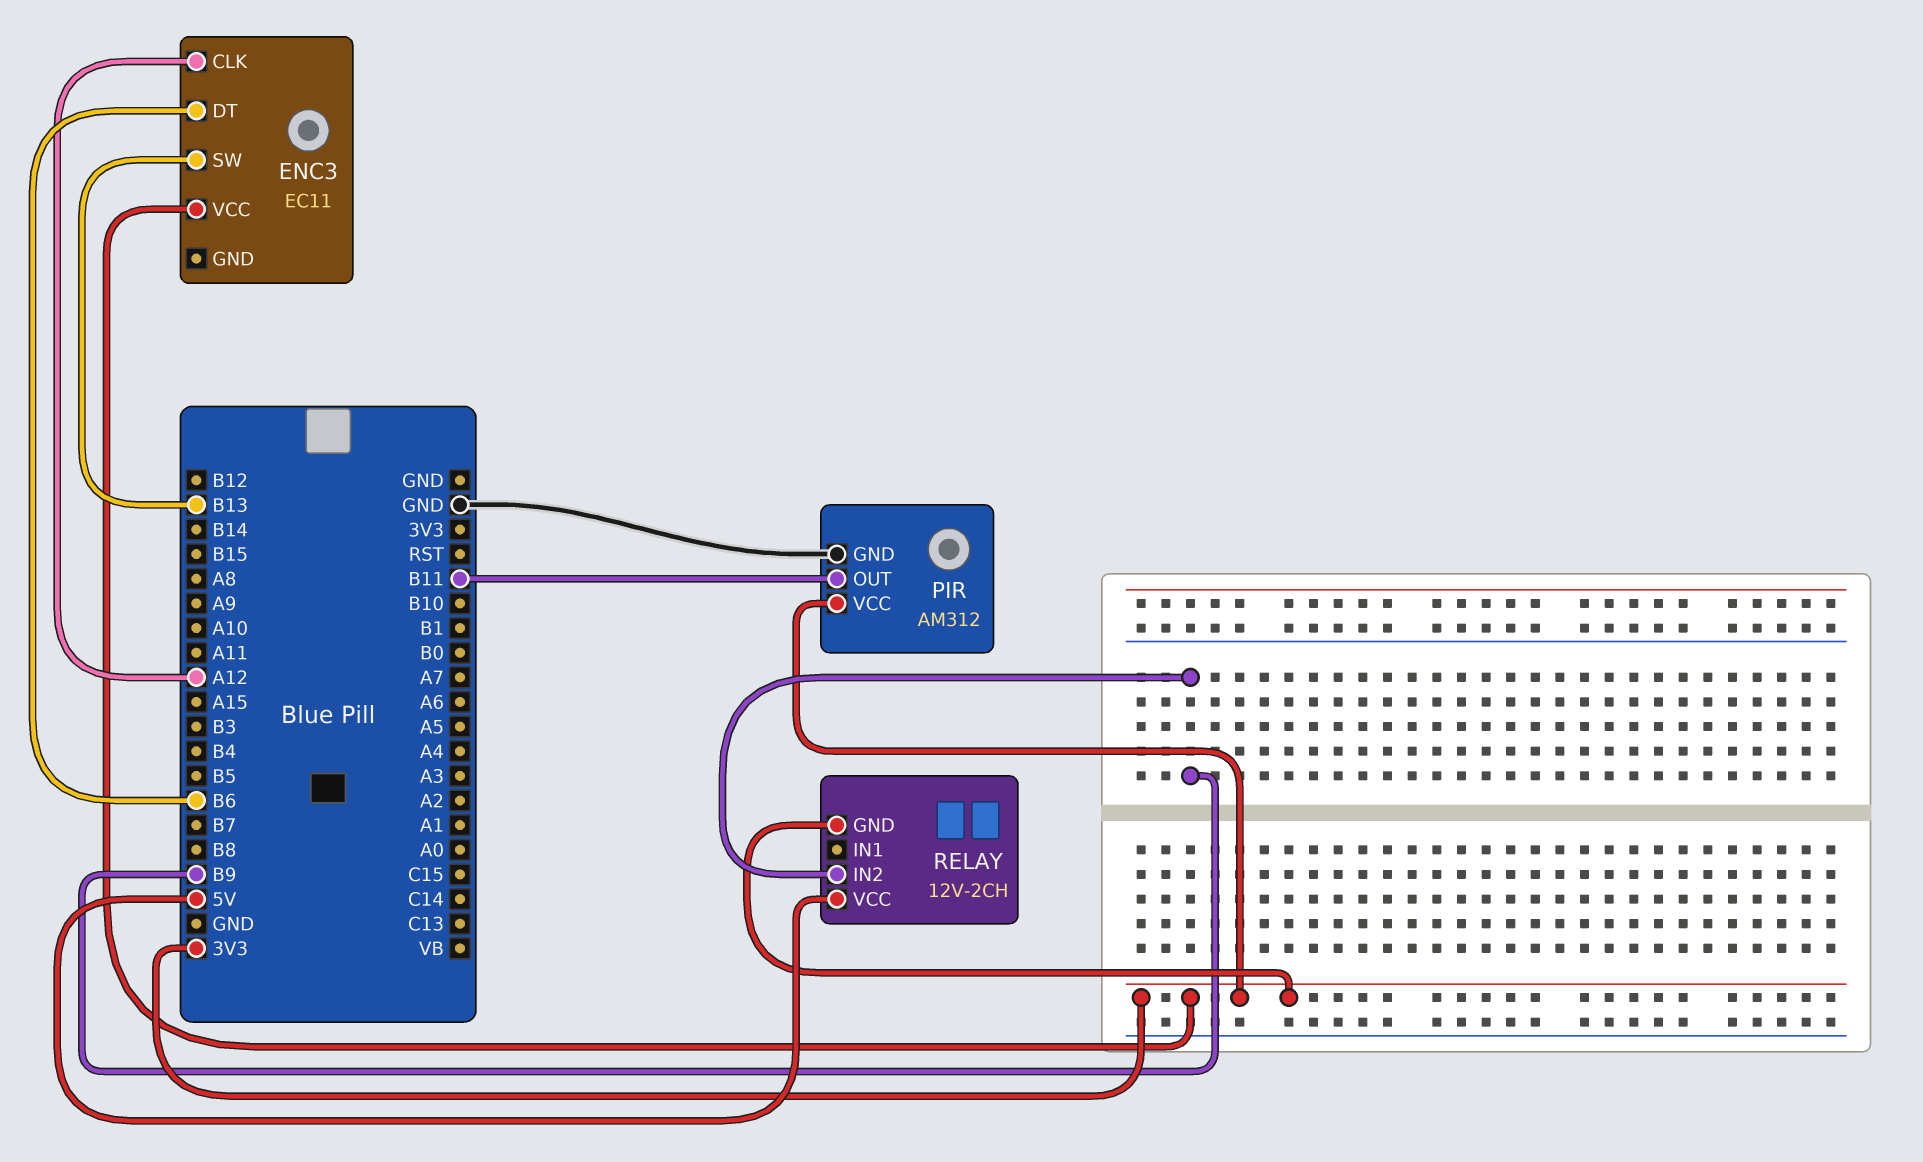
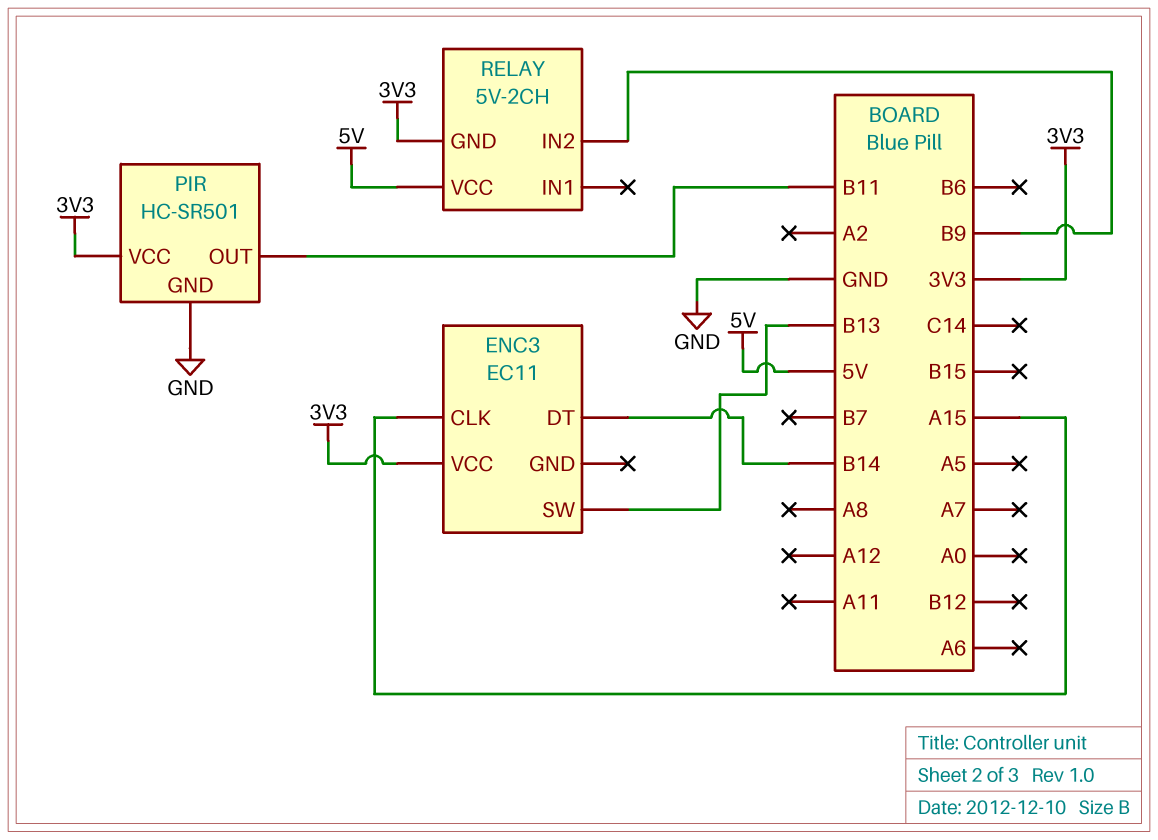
ENC3 pin CLK: A12 -> A15
ENC3 pin DT: B6 -> B14
PIR: AM312 -> HC-SR501
RELAY: 12V-2CH -> 5V-2CH

